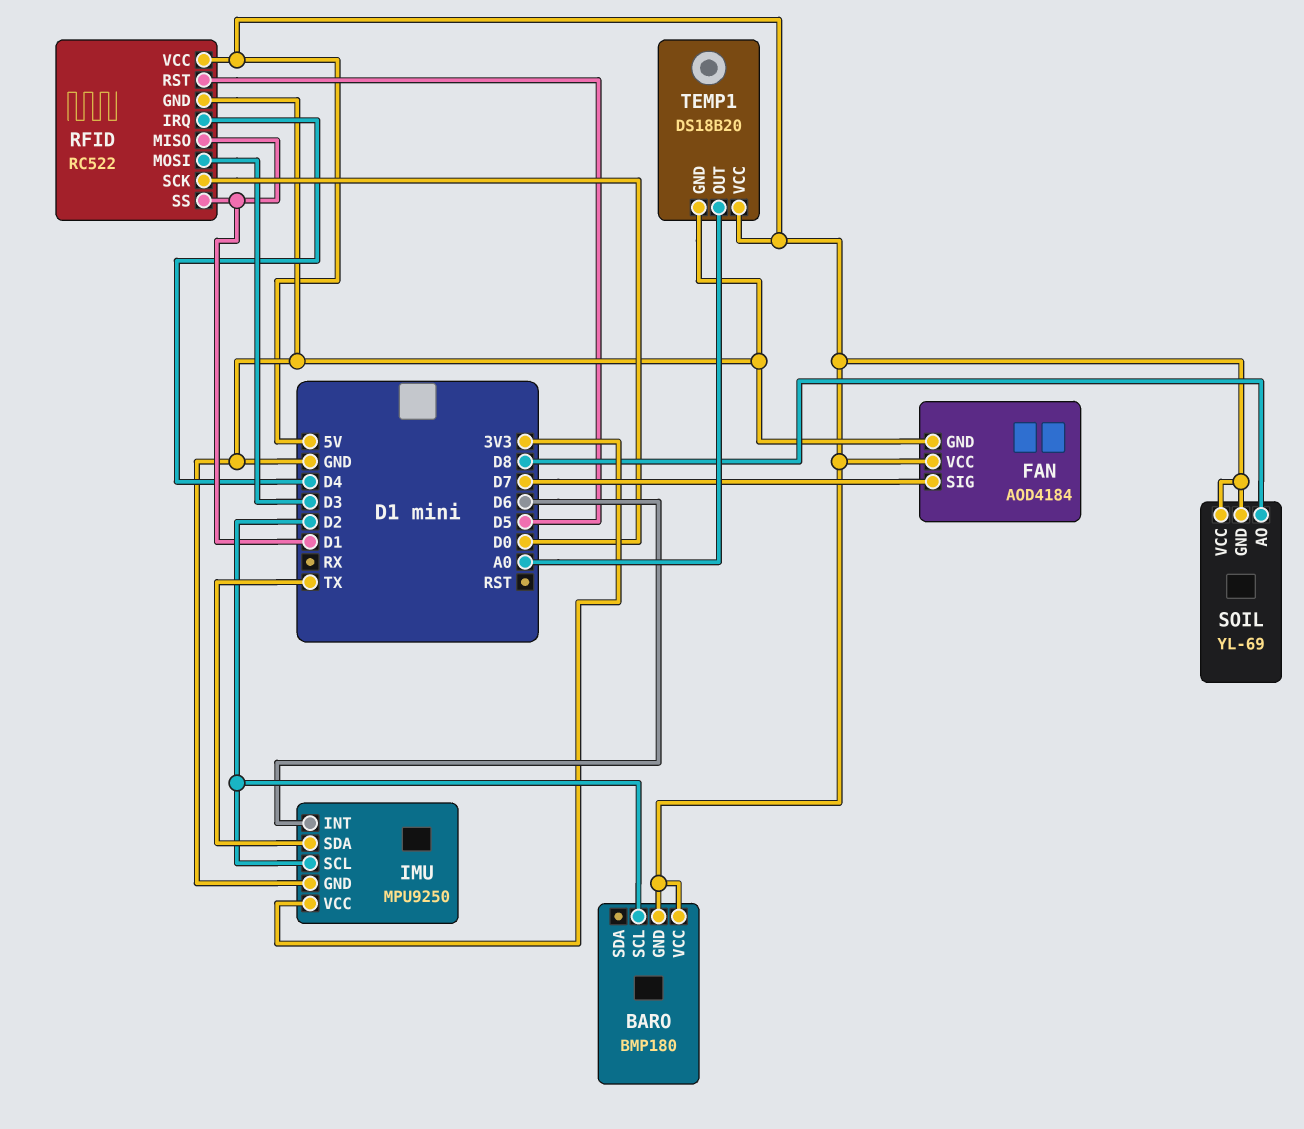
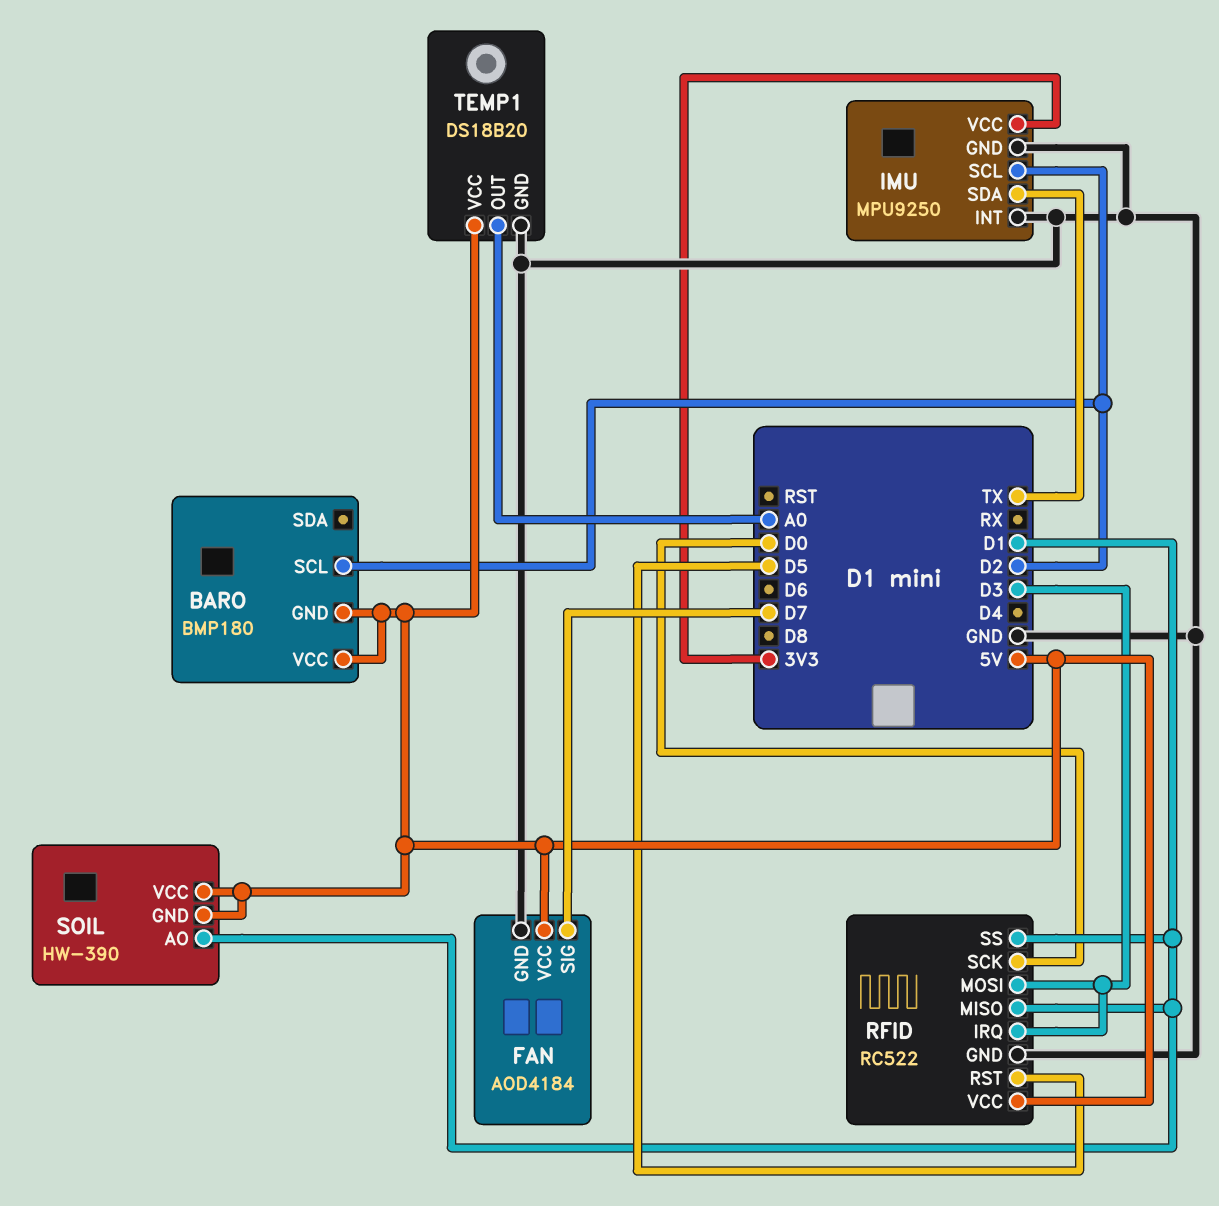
IMU pin INT: D6 -> GND
RFID pin IRQ: D4 -> D3
SOIL: YL-69 -> HW-390
SOIL pin AO: D8 -> D1

